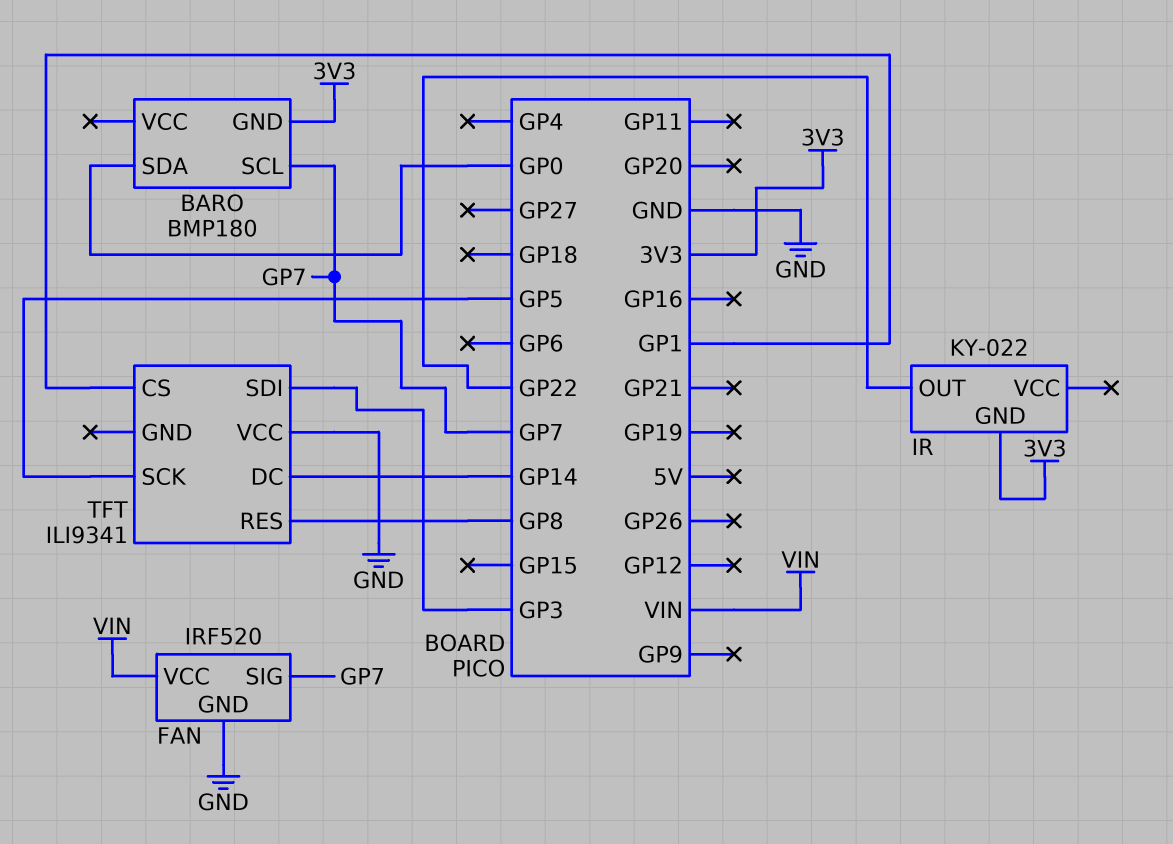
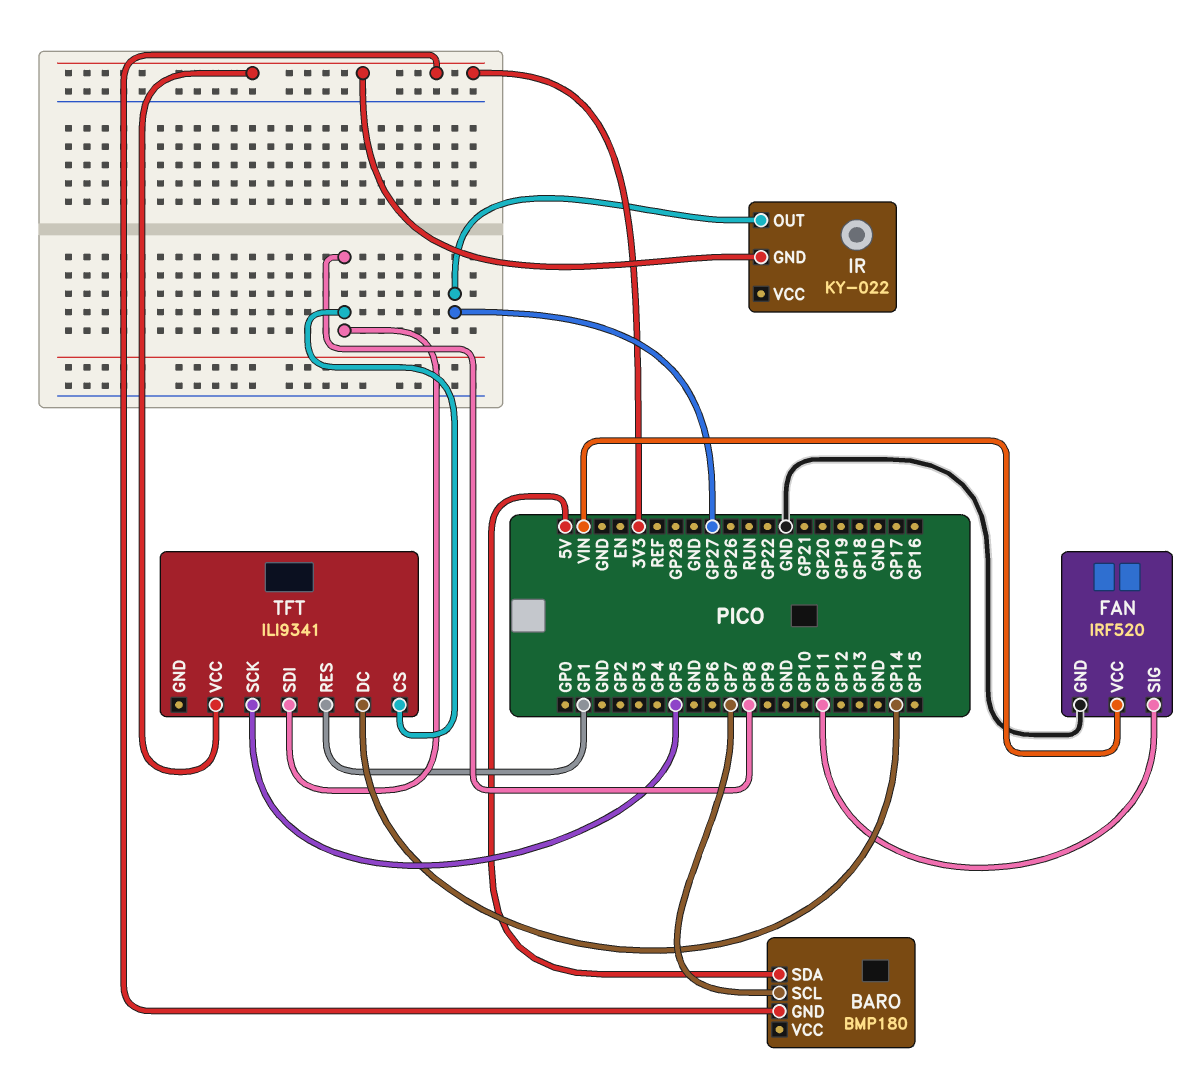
BARO pin SDA: GP0 -> 5V
FAN pin SIG: GP7 -> GP11
IR pin OUT: GP22 -> GP27
TFT pin CS: GP1 -> GP8
TFT pin RES: GP8 -> GP1
TFT pin SDI: GP3 -> GP8
TFT pin VCC: GND -> 3V3

